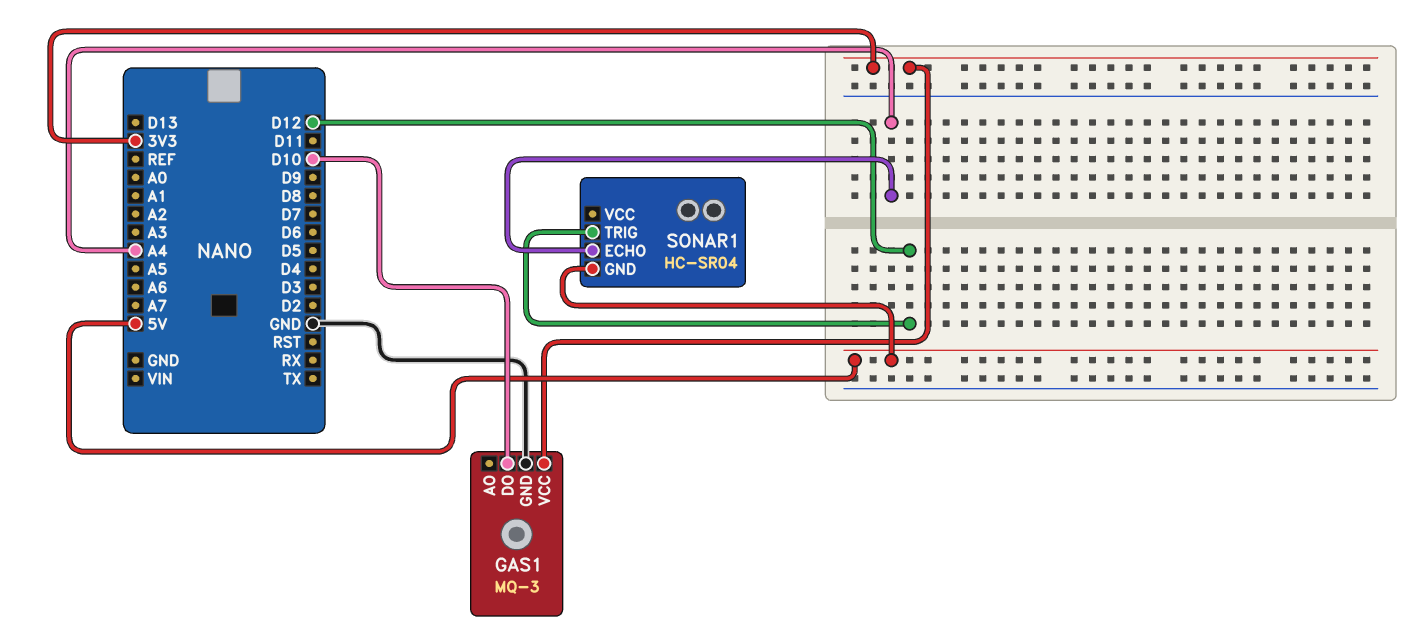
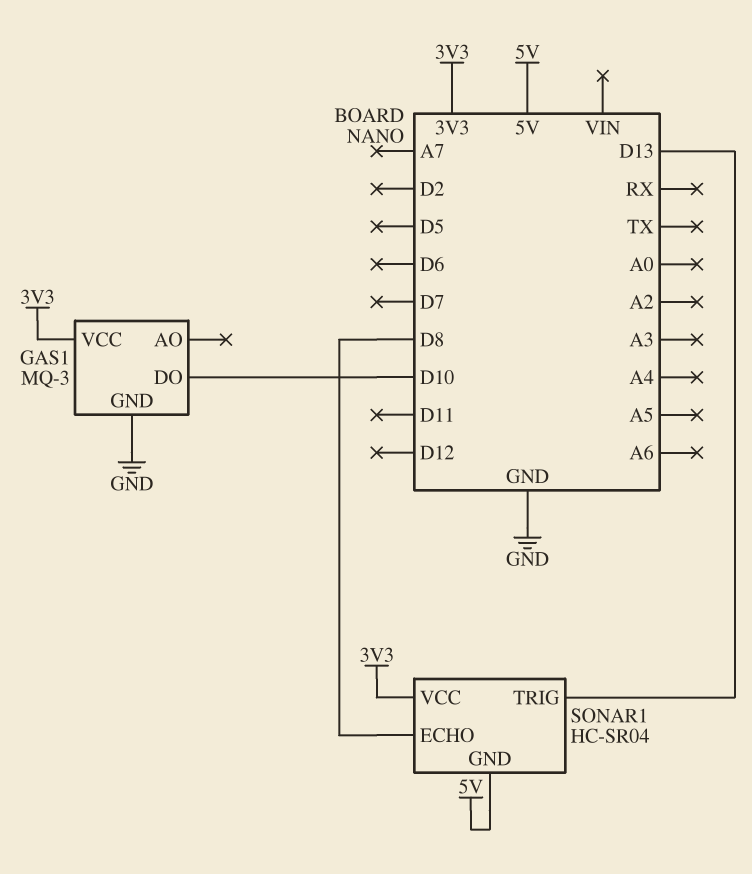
SONAR1 pin ECHO: A4 -> D8
SONAR1 pin TRIG: D12 -> D13
SONAR1 pin VCC: none -> 3V3

